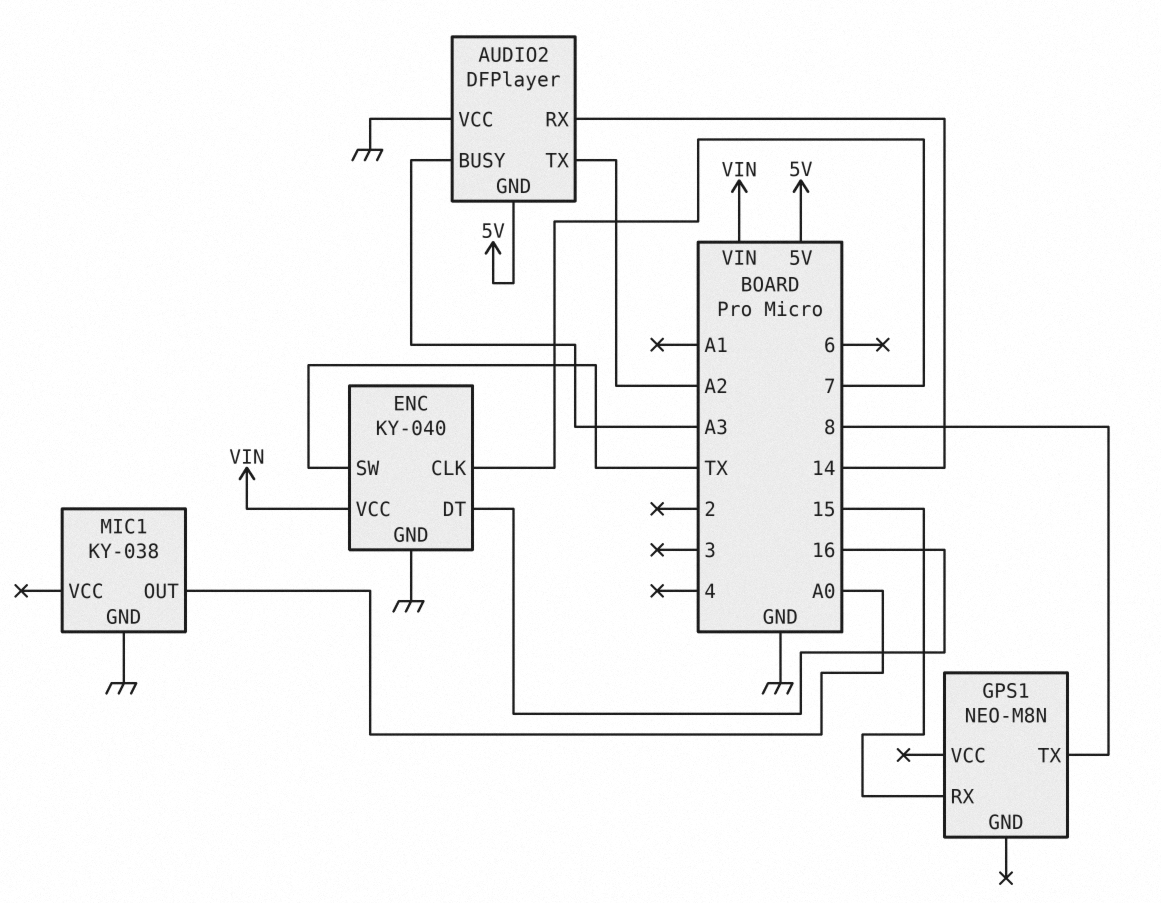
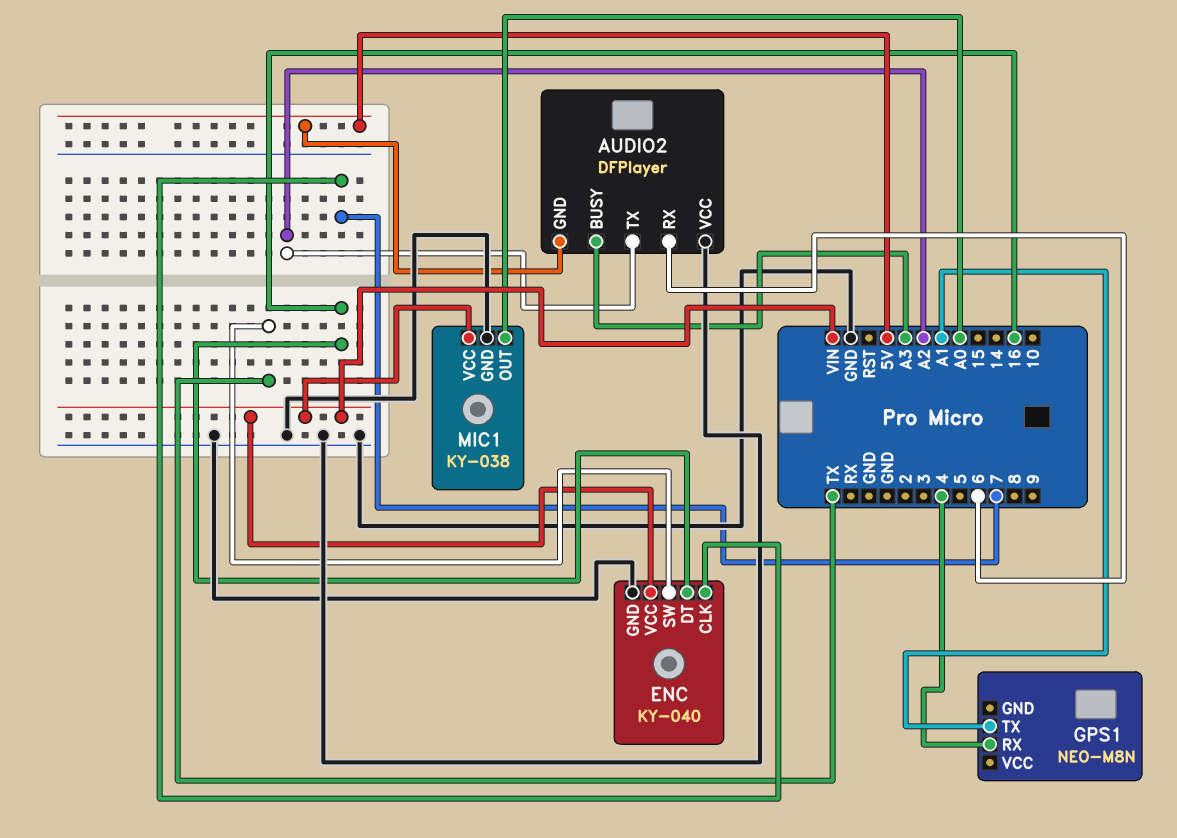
AUDIO2 pin RX: 14 -> 6
GPS1 pin RX: 15 -> 4
GPS1 pin TX: 8 -> A1
MIC1 pin VCC: none -> VIN

